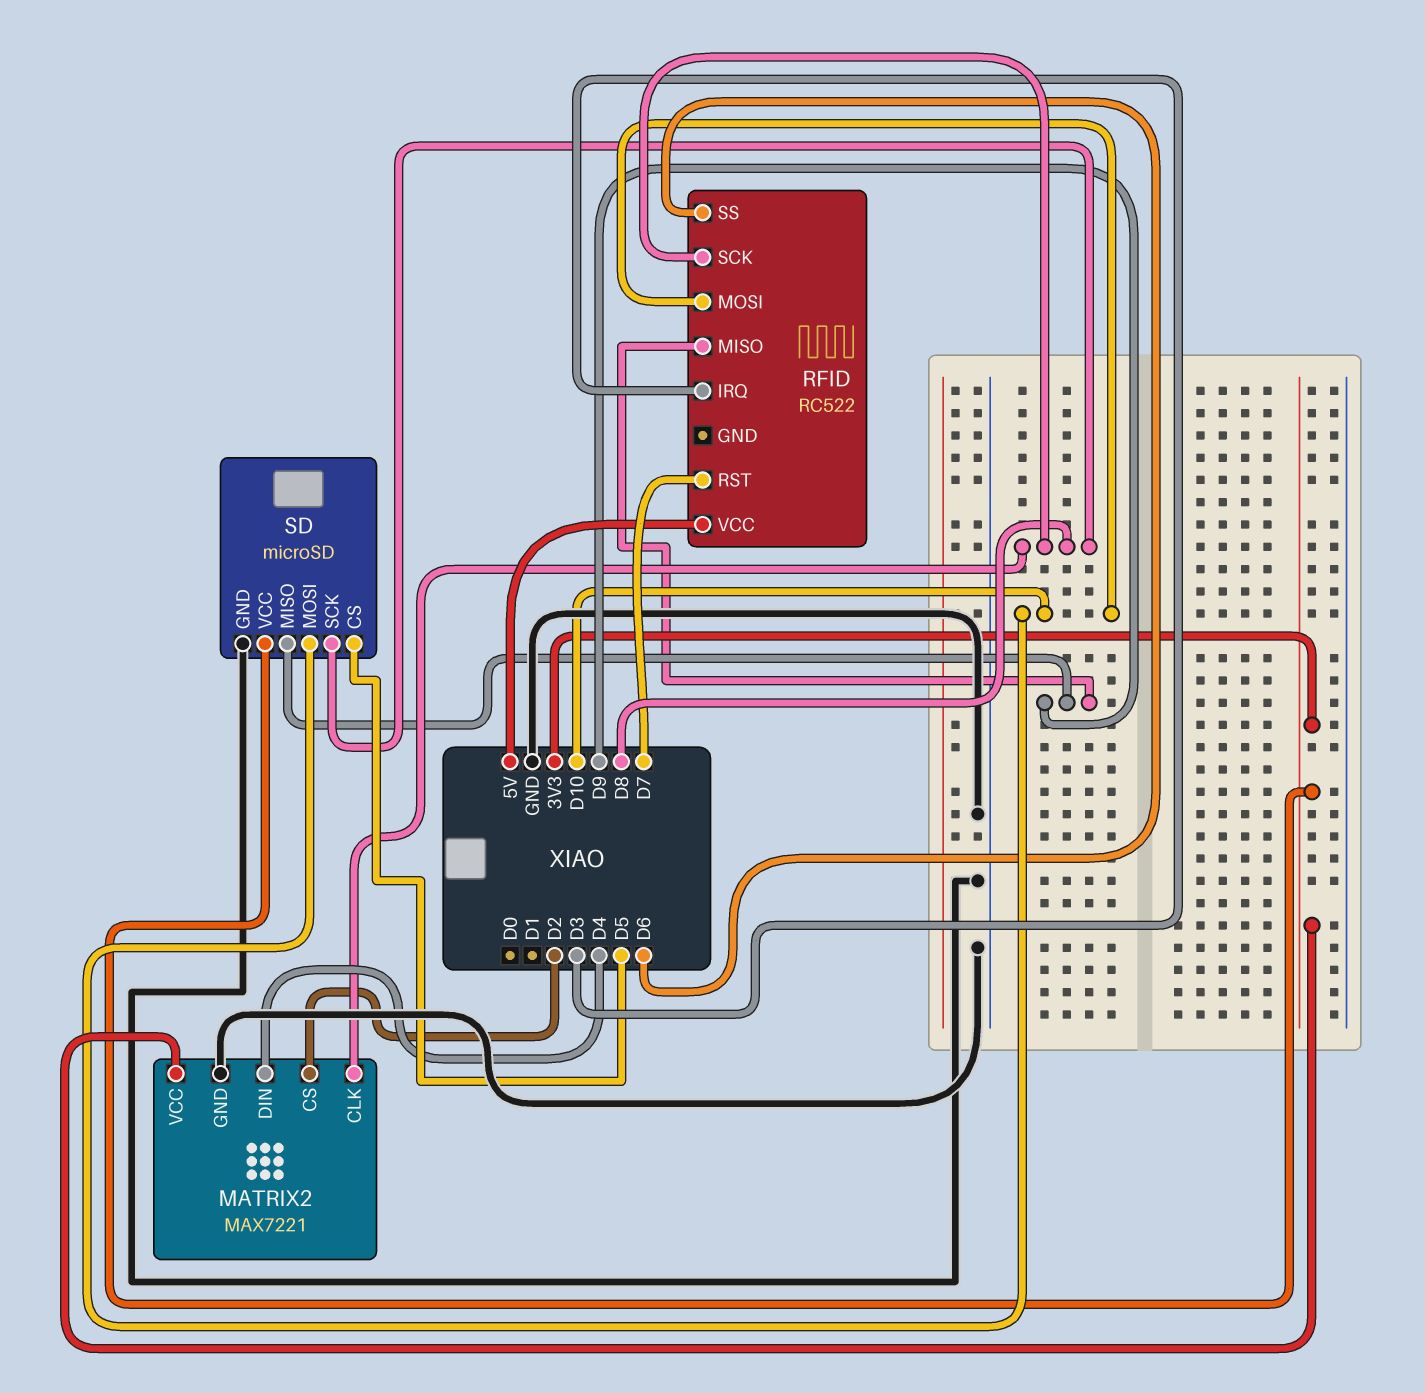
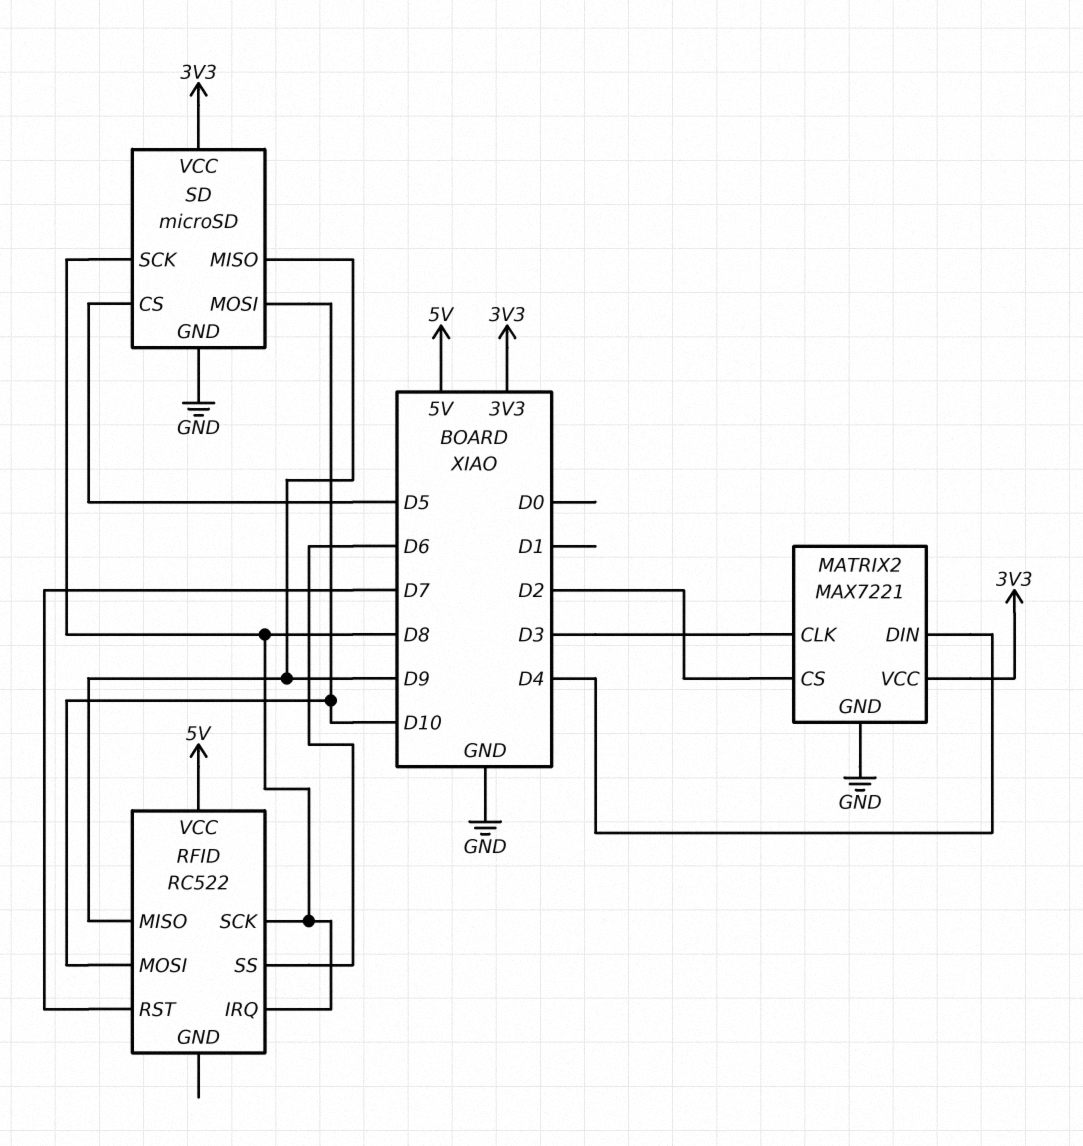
MATRIX2 pin CLK: D8 -> D3
RFID pin IRQ: D3 -> D8

